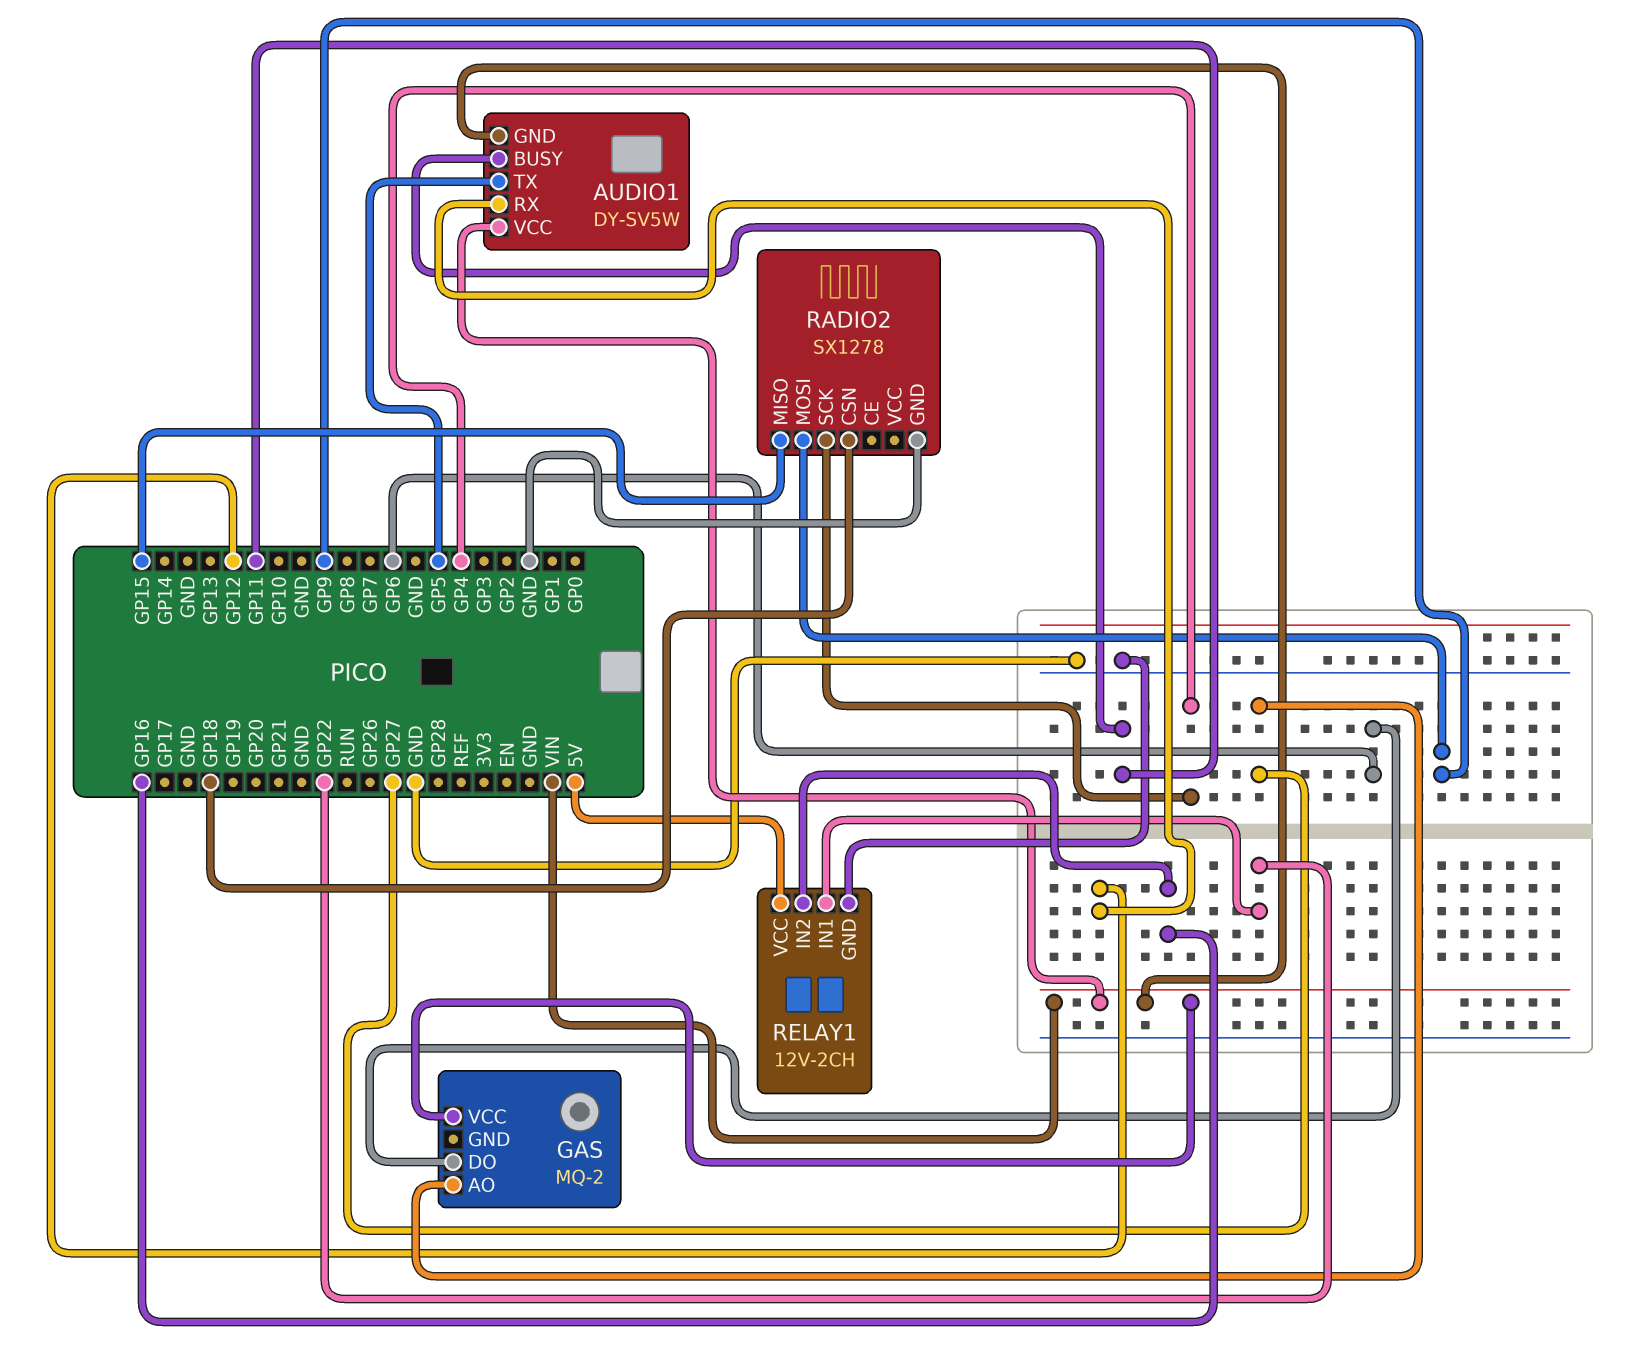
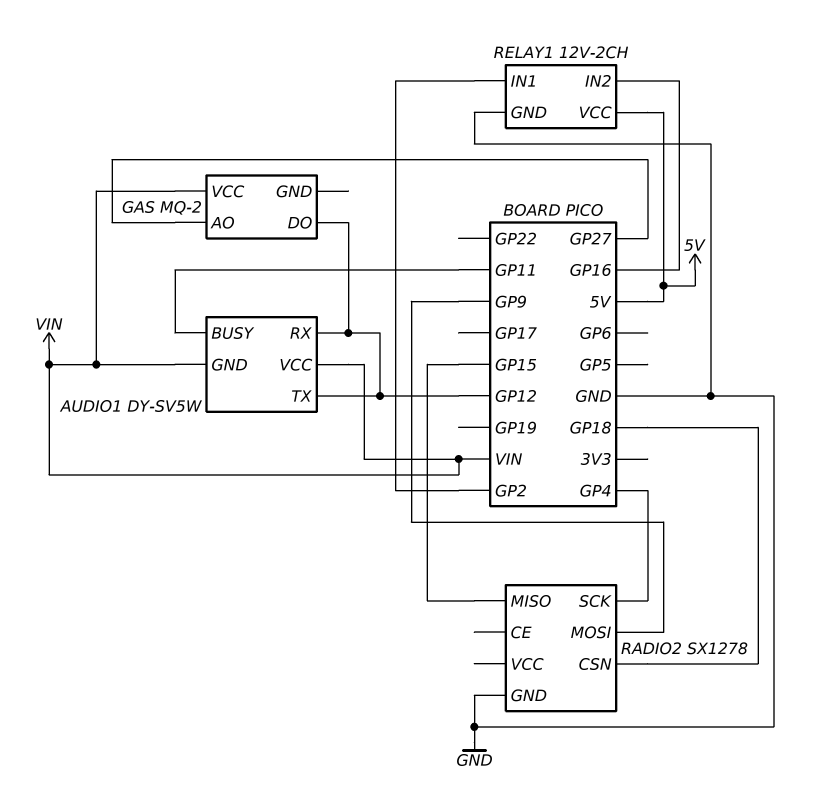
AUDIO1 pin TX: GP5 -> GP12
GAS pin DO: GP6 -> GP12
RELAY1 pin IN1: GP22 -> GP2

